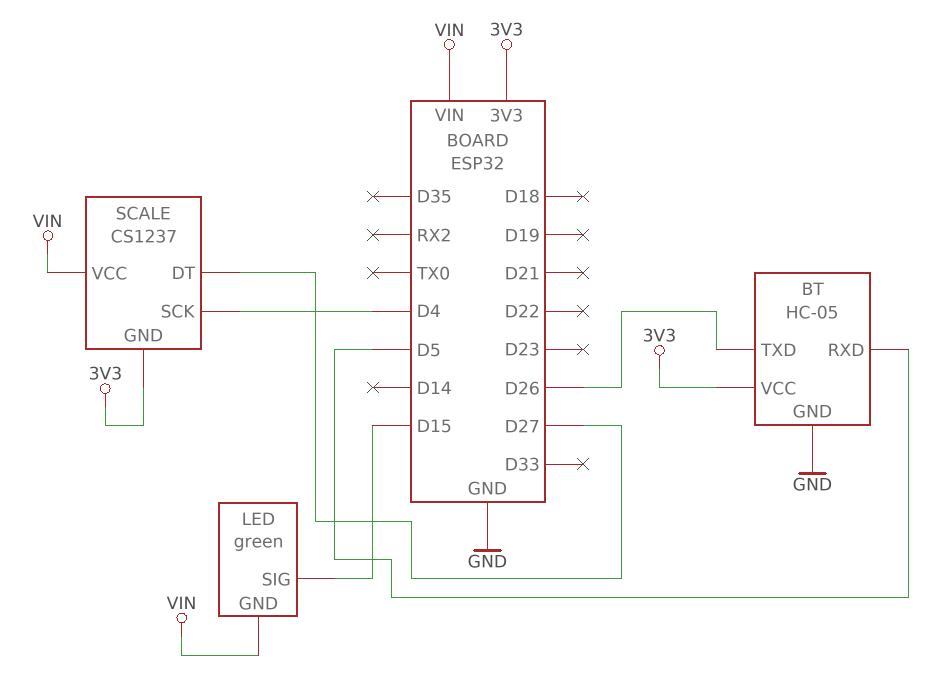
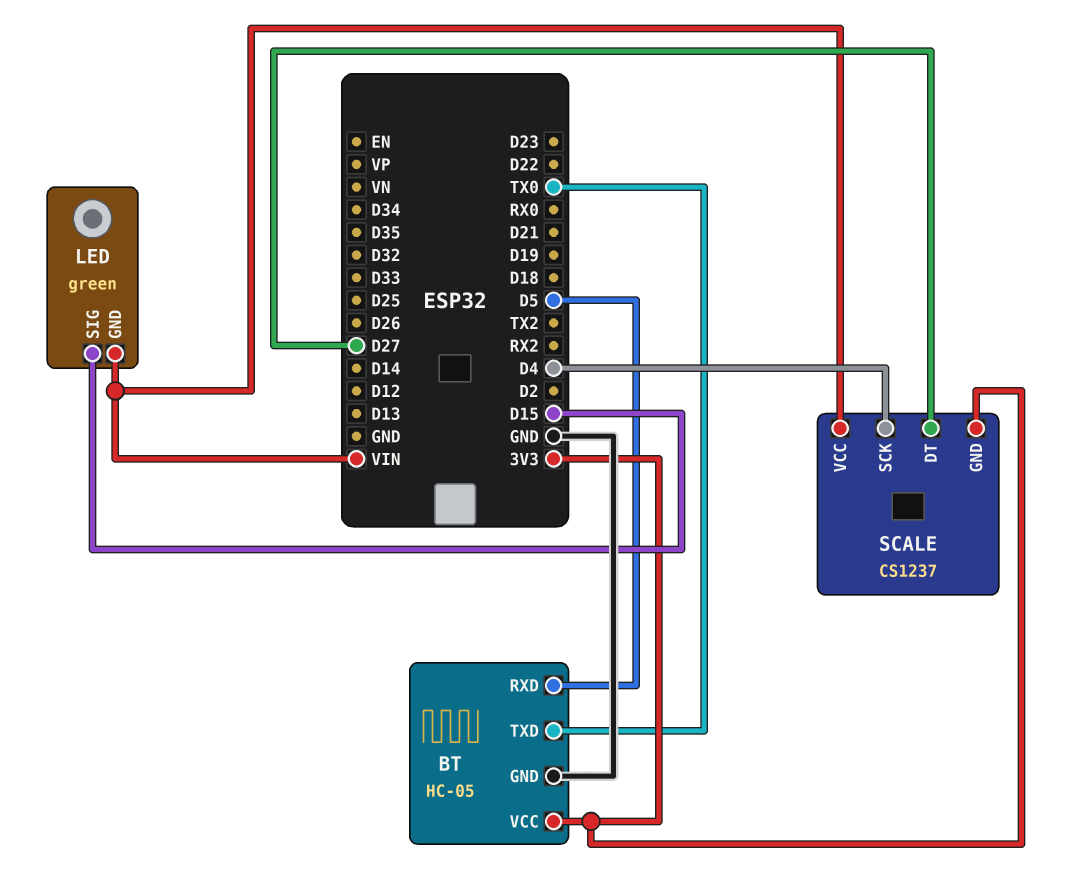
BT pin TXD: D26 -> TX0

